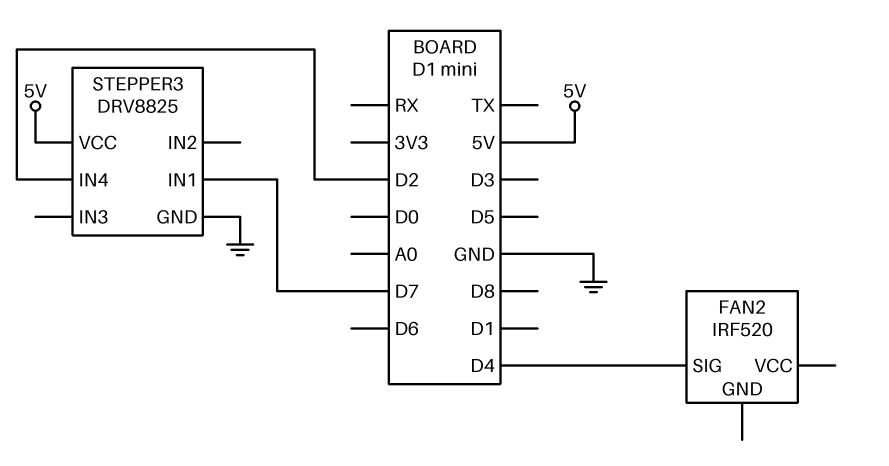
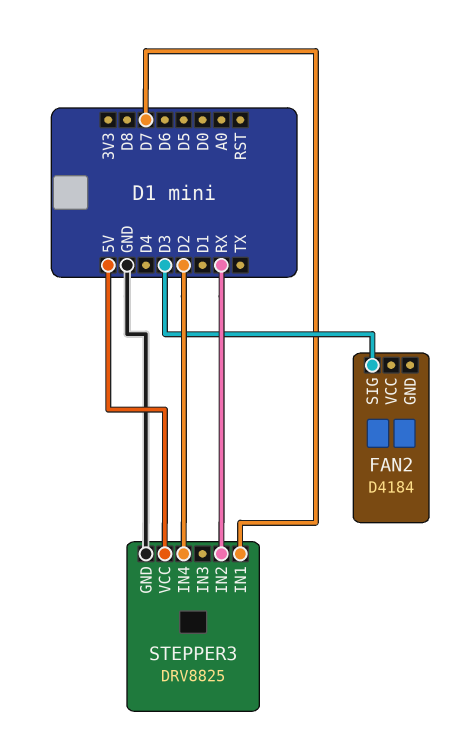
FAN2: IRF520 -> D4184
FAN2 pin SIG: D4 -> D3
STEPPER3 pin IN2: none -> RX

